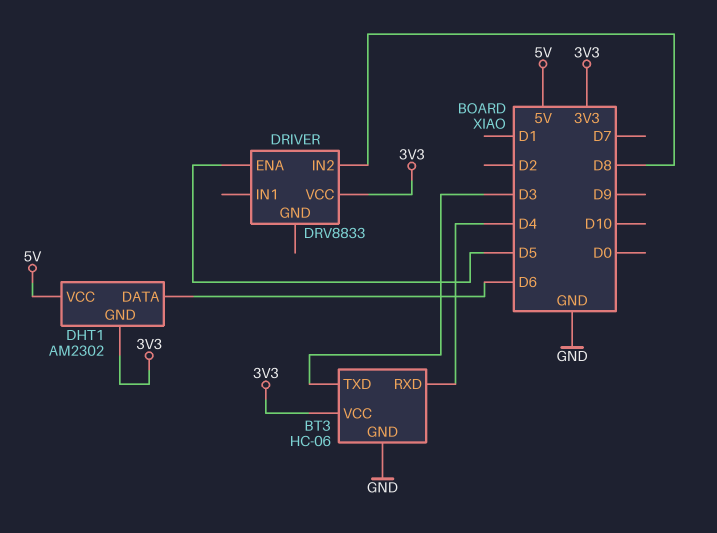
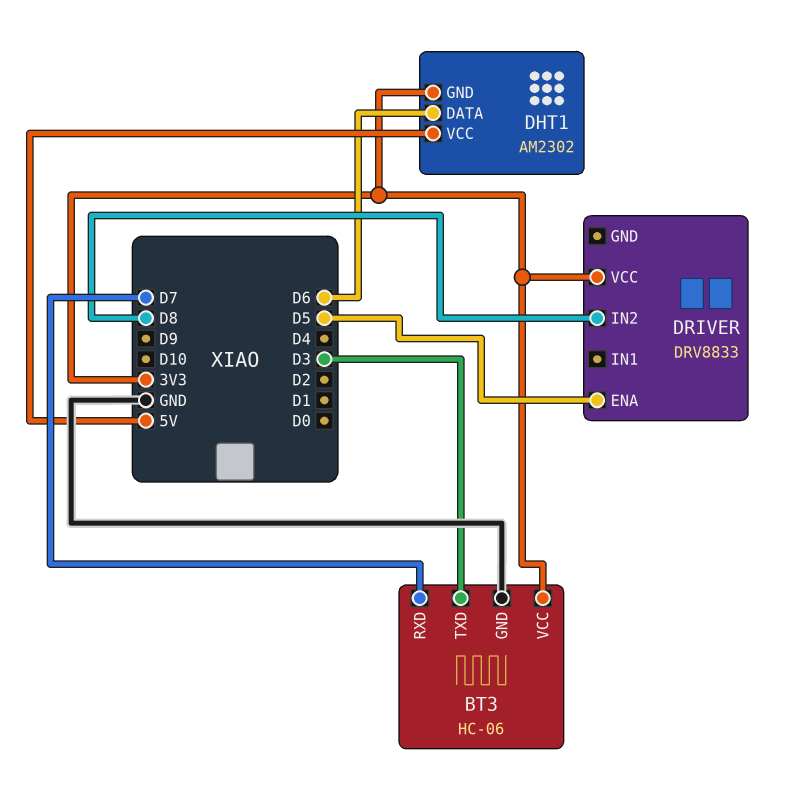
BT3 pin RXD: D4 -> D7

